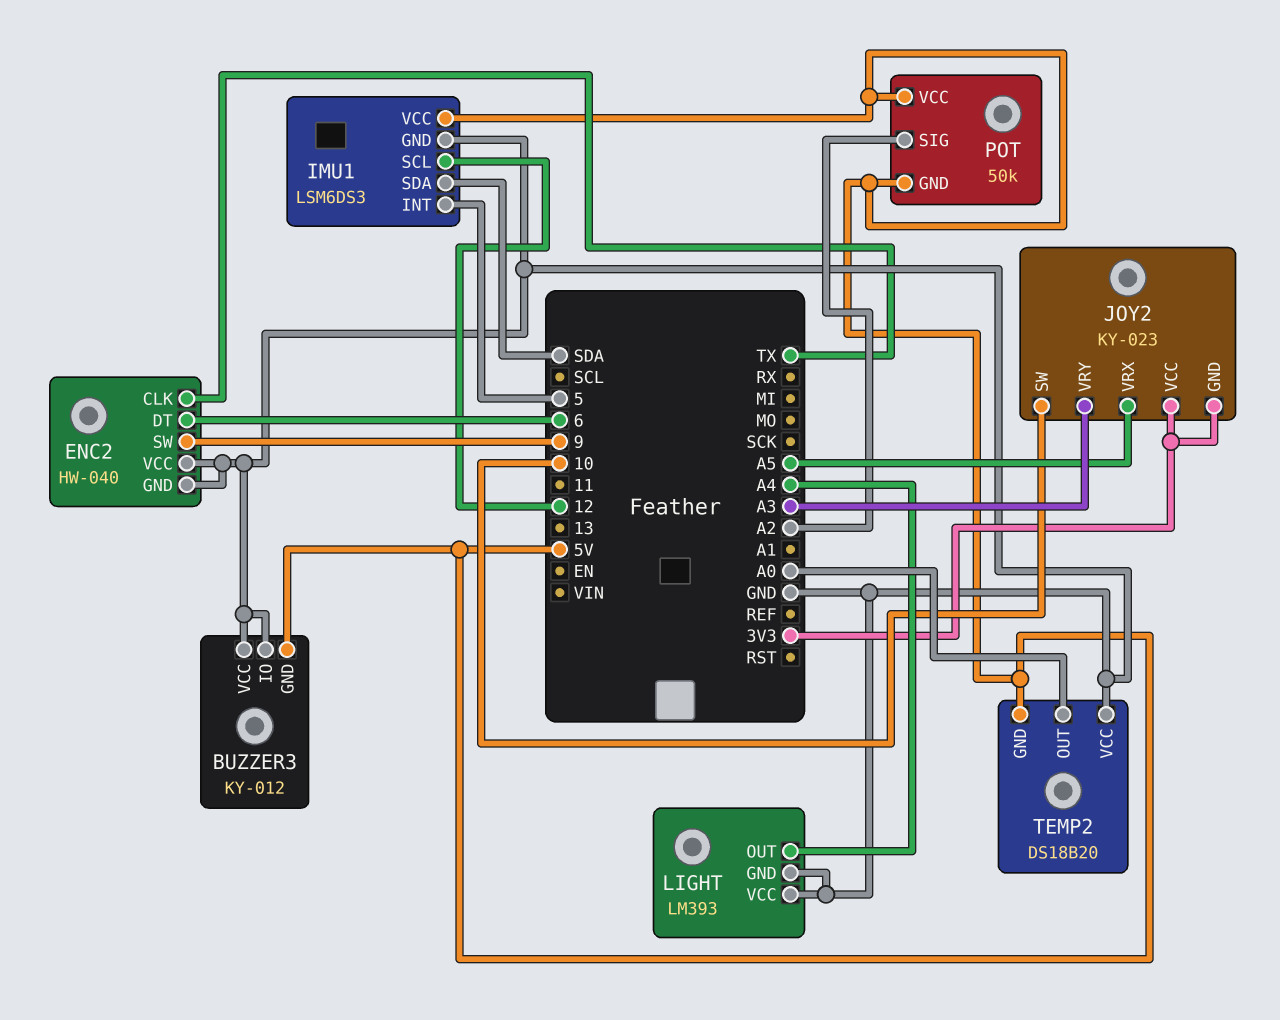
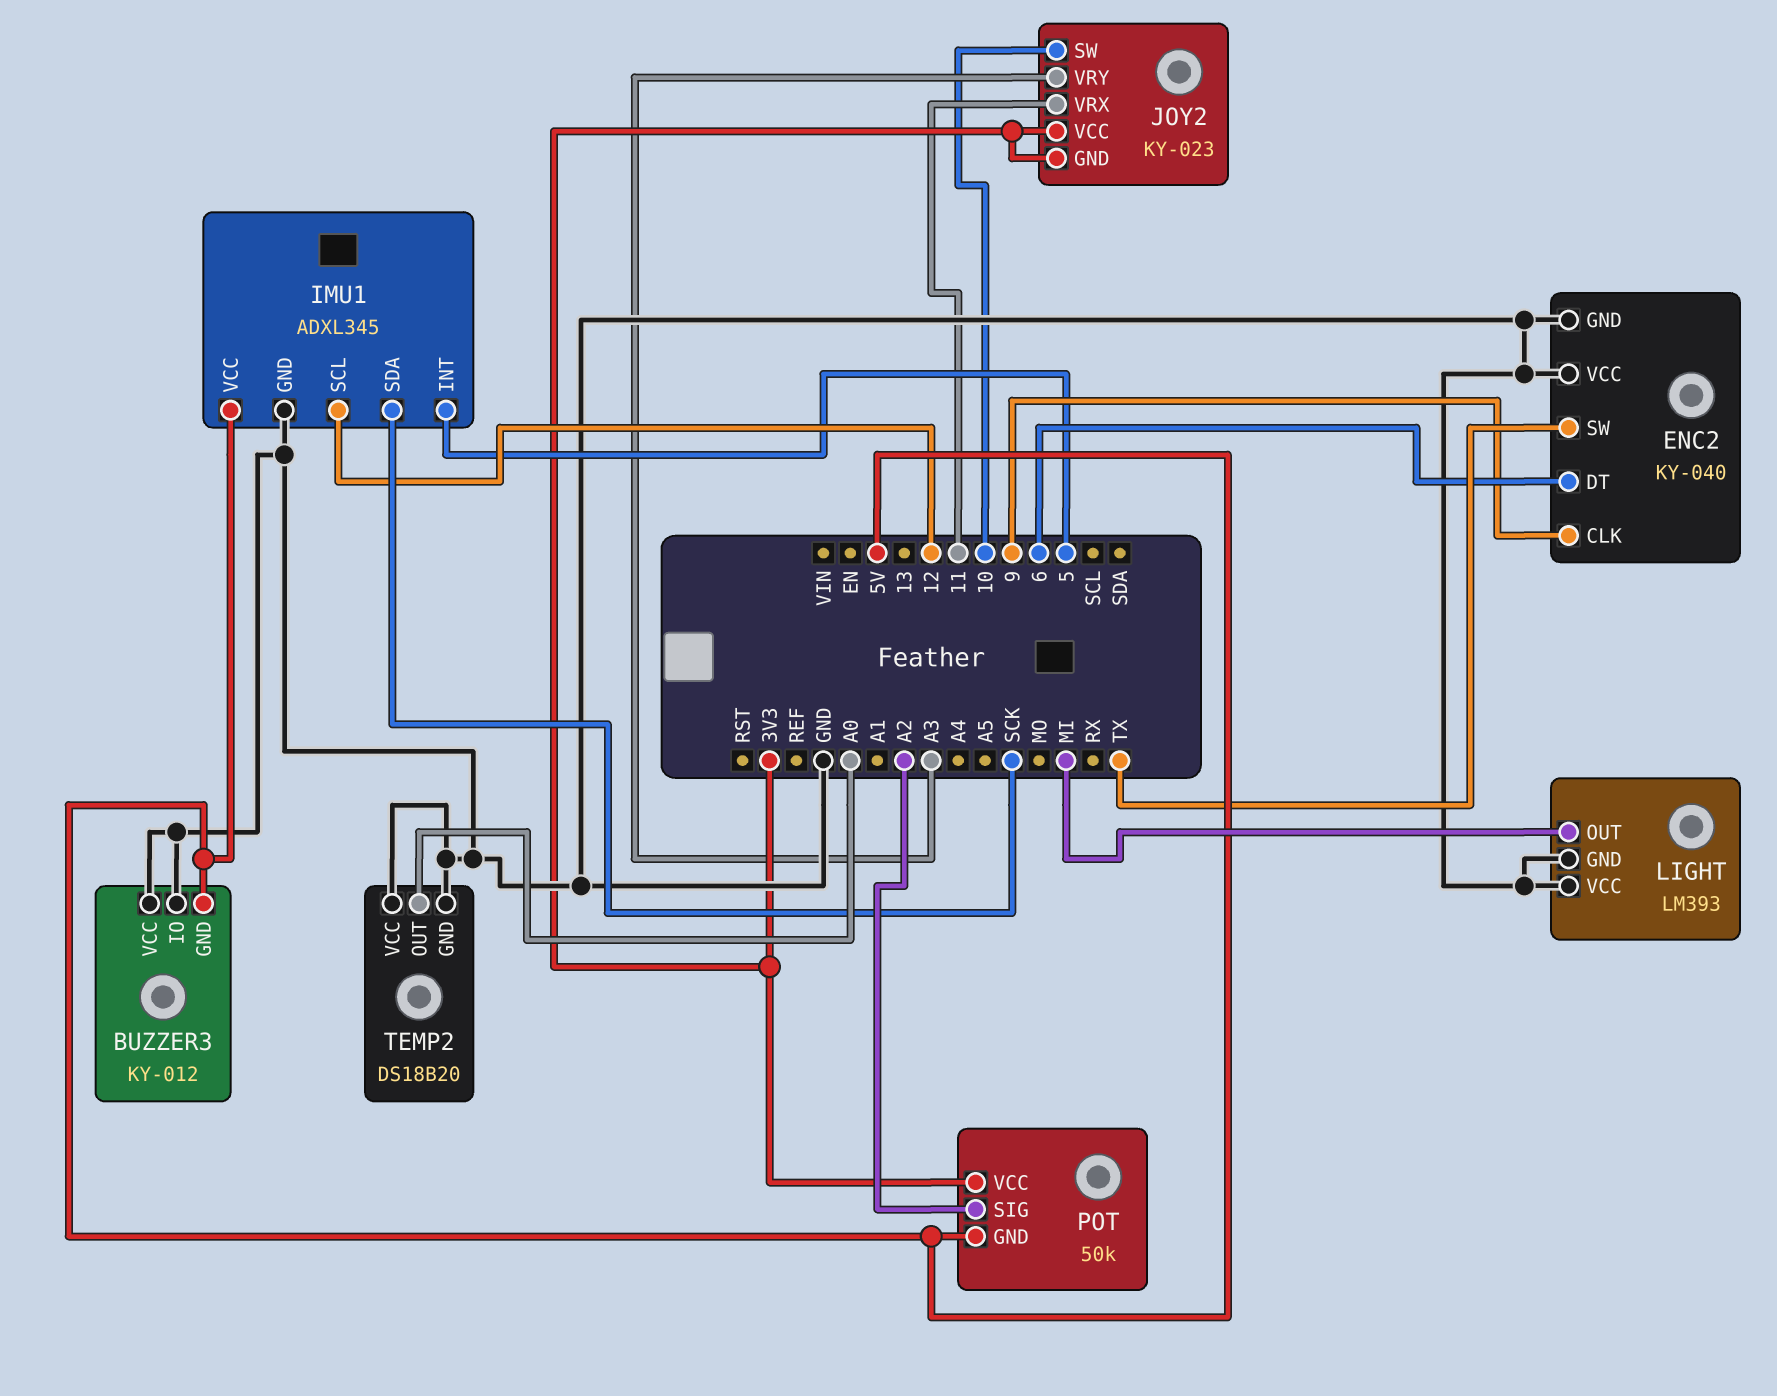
ENC2: HW-040 -> KY-040
ENC2 pin CLK: TX -> 9
ENC2 pin SW: 9 -> TX
IMU1: LSM6DS3 -> ADXL345
IMU1 pin SDA: SDA -> SCK
JOY2 pin VRX: A5 -> 11
LIGHT pin OUT: A4 -> MI
POT pin VCC: 5V -> 3V3
TEMP2 pin GND: 5V -> GND

